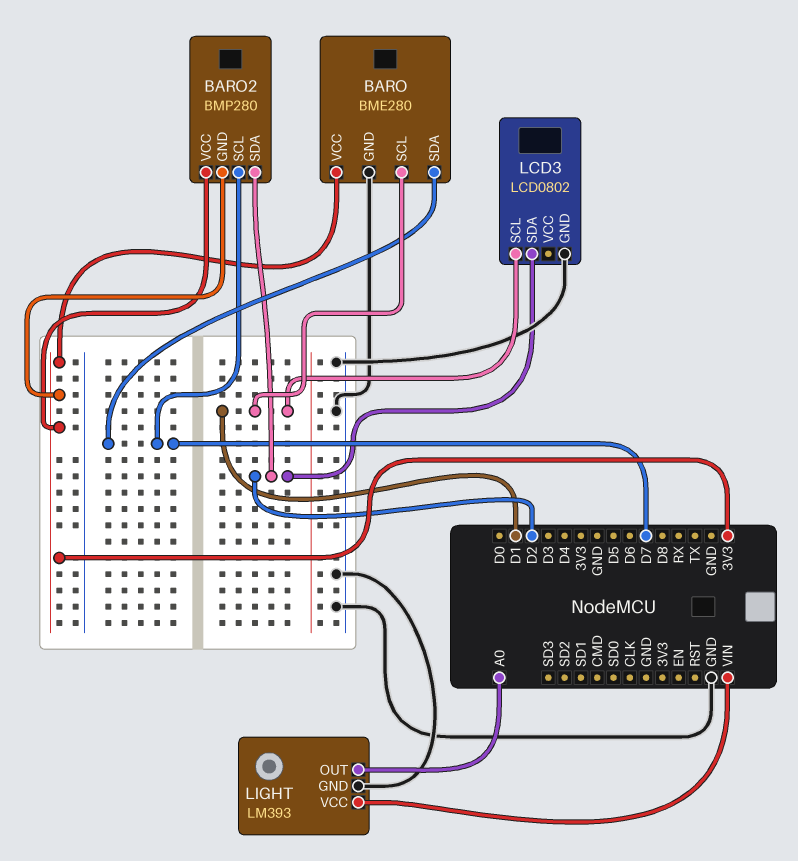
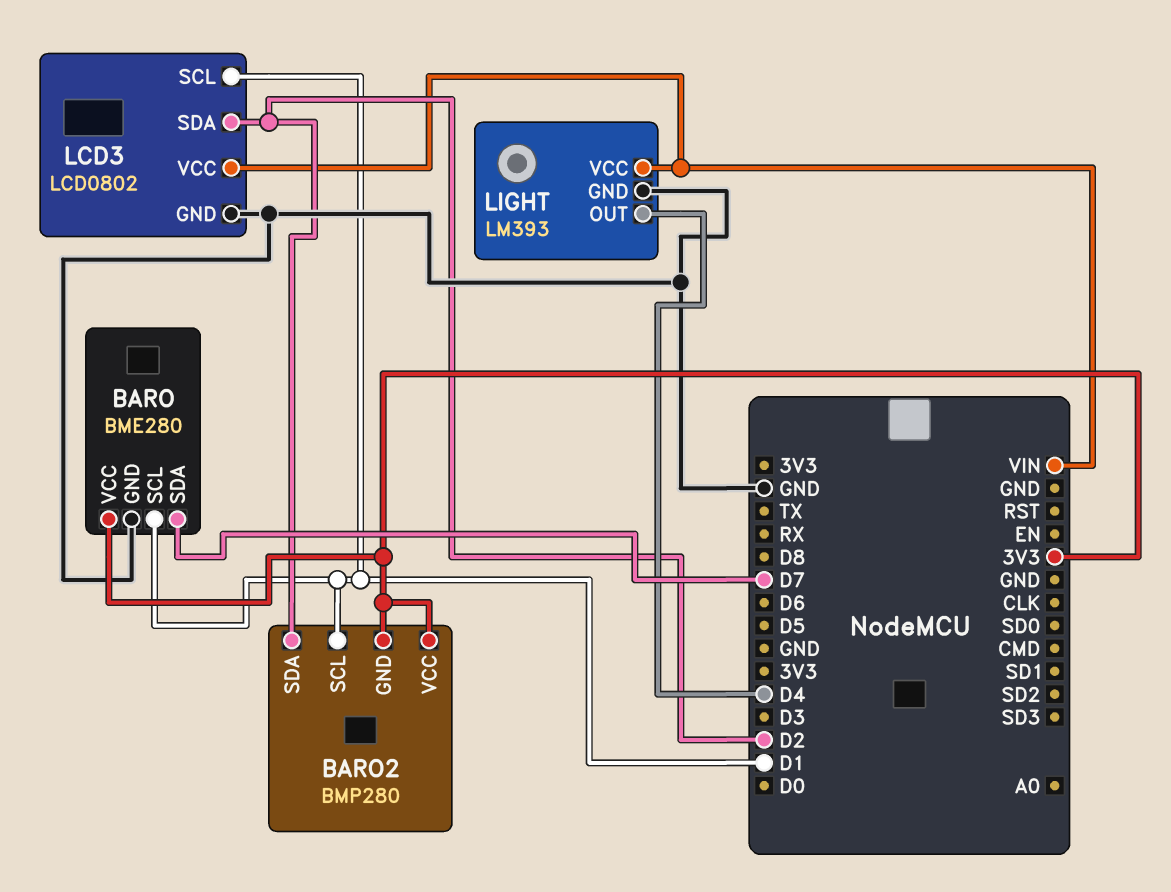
BARO2 pin SCL: D7 -> D1
LCD3 pin VCC: none -> VIN
LIGHT pin OUT: A0 -> D4

